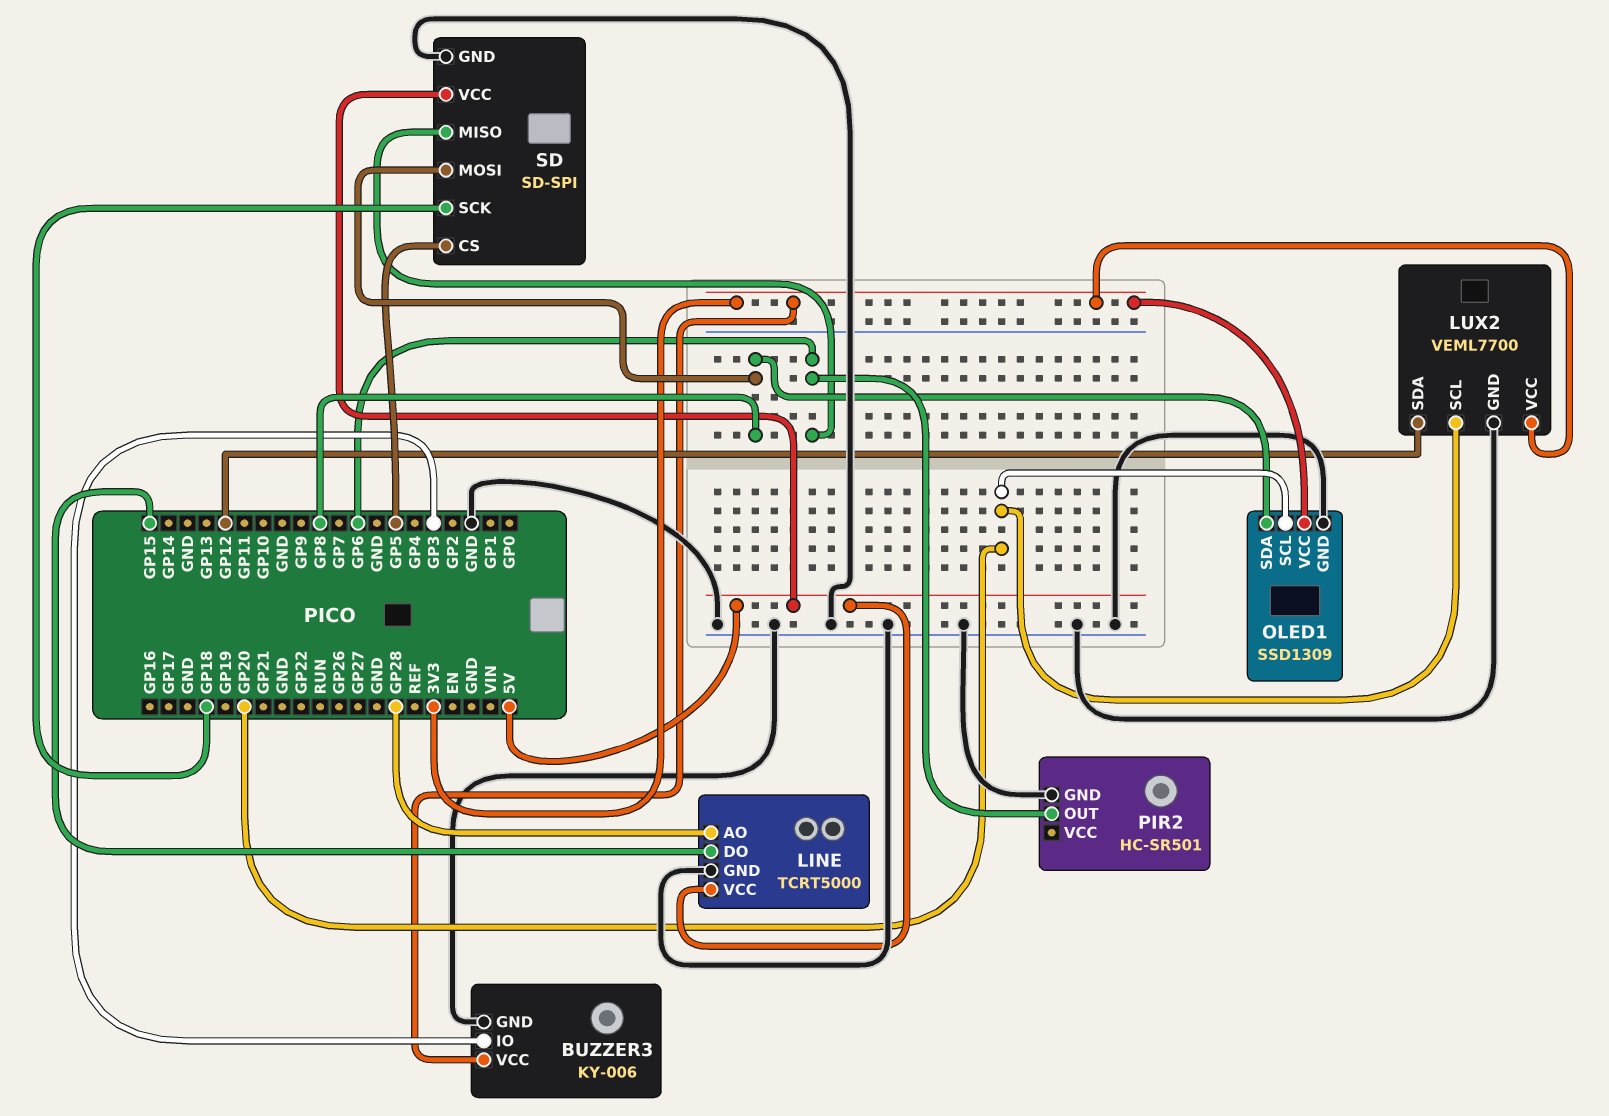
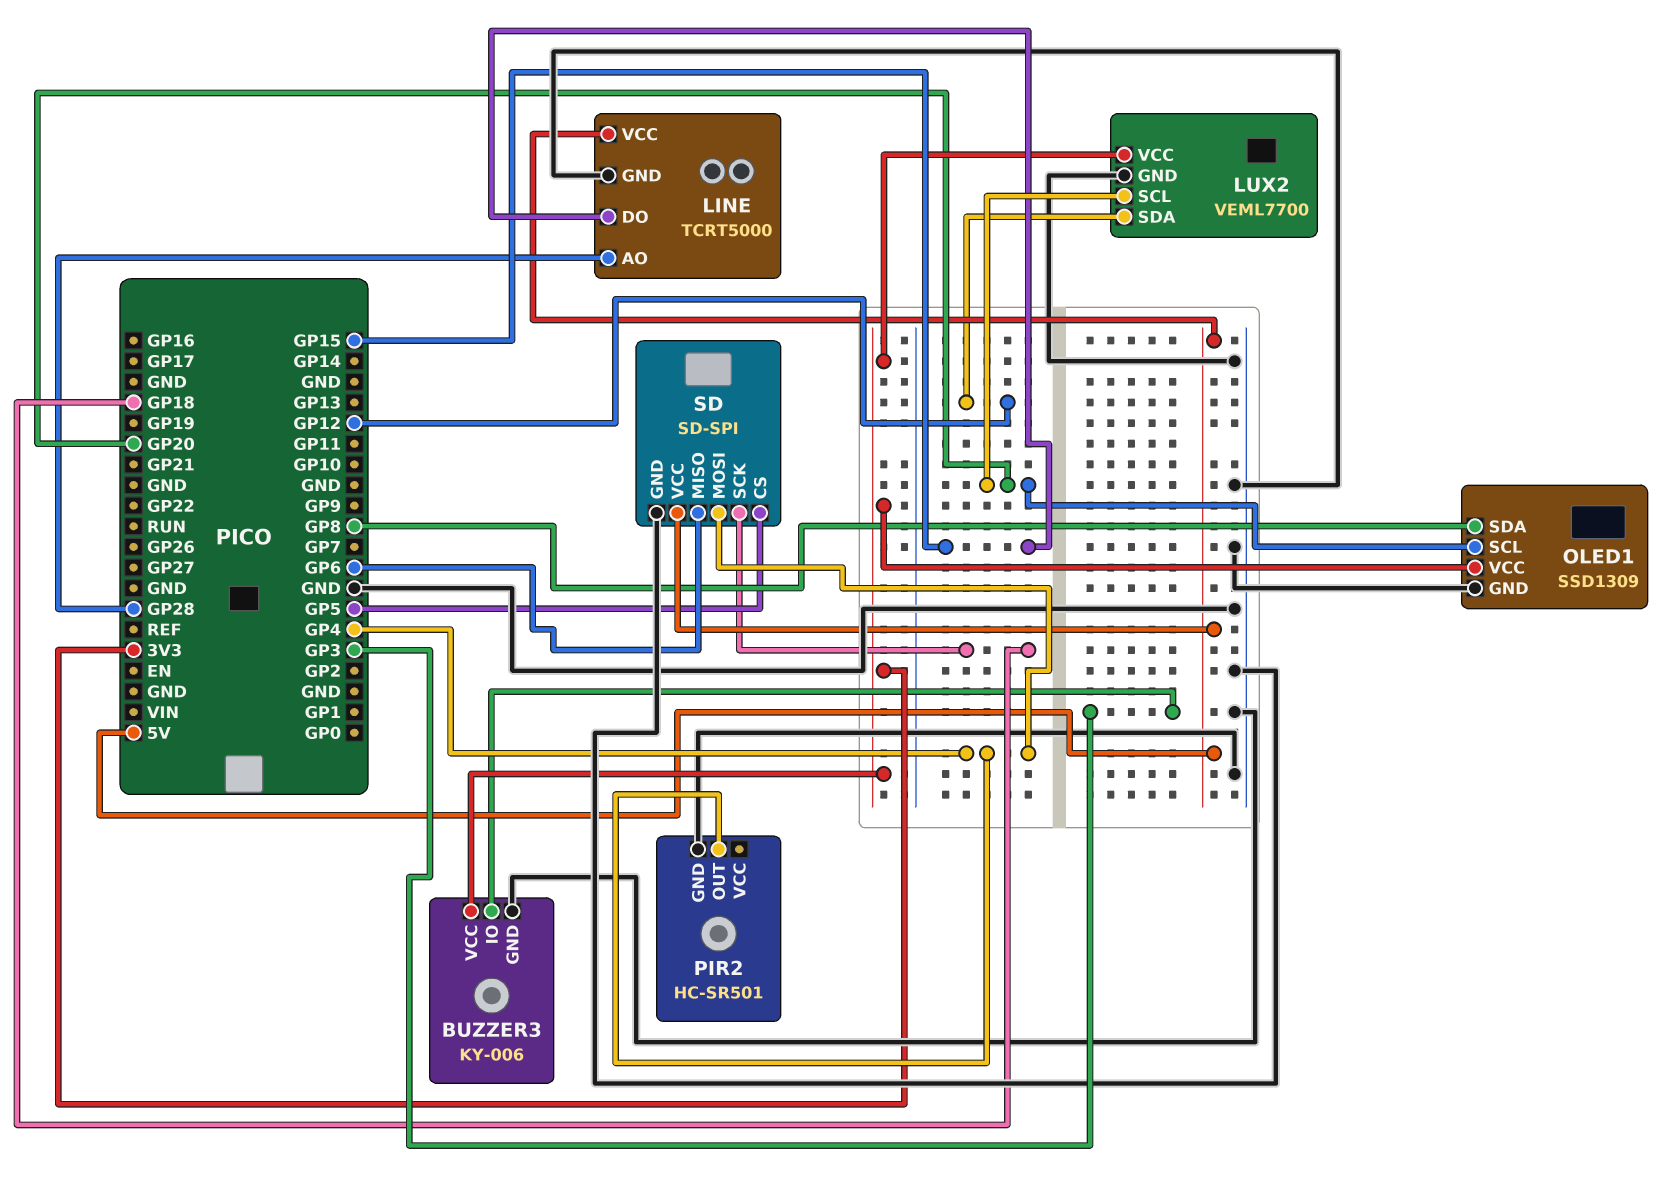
PIR2 pin OUT: GP6 -> GP4
SD pin MOSI: GP8 -> GP4

